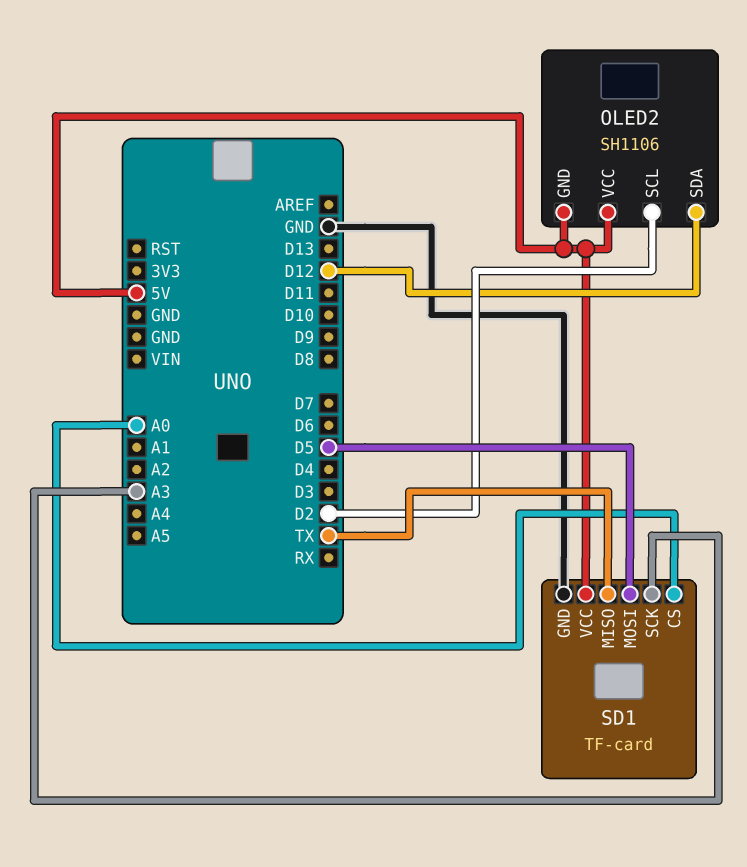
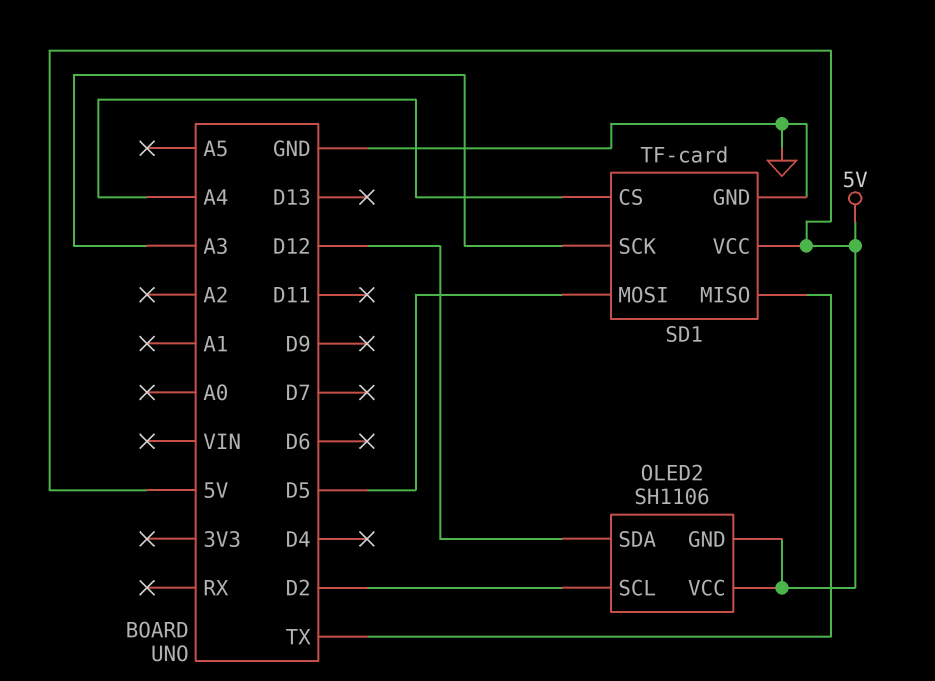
SD1 pin CS: A0 -> A4

